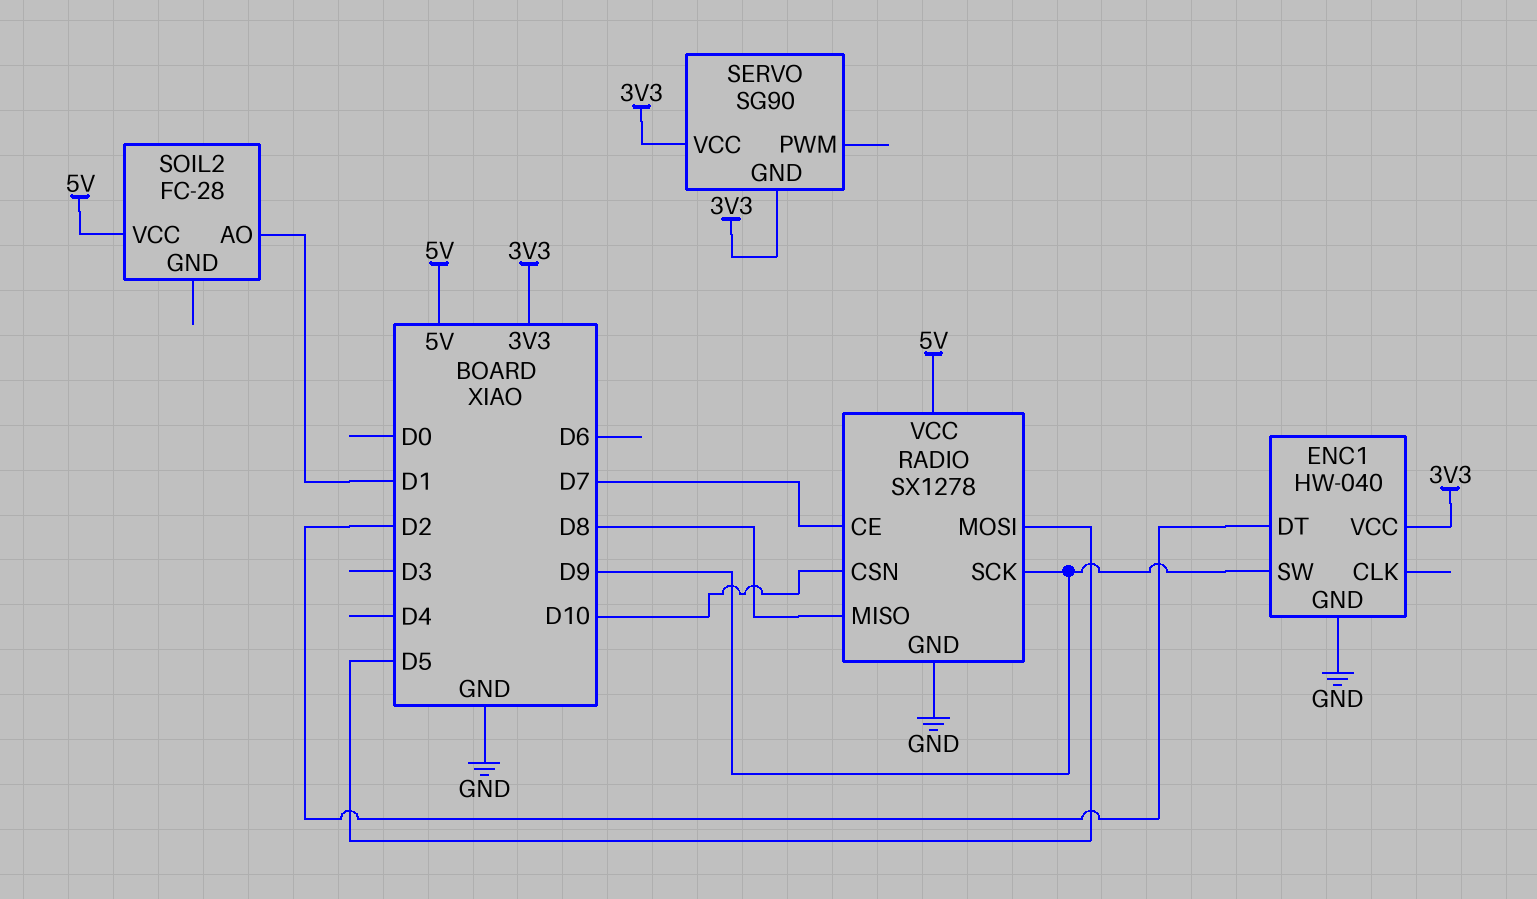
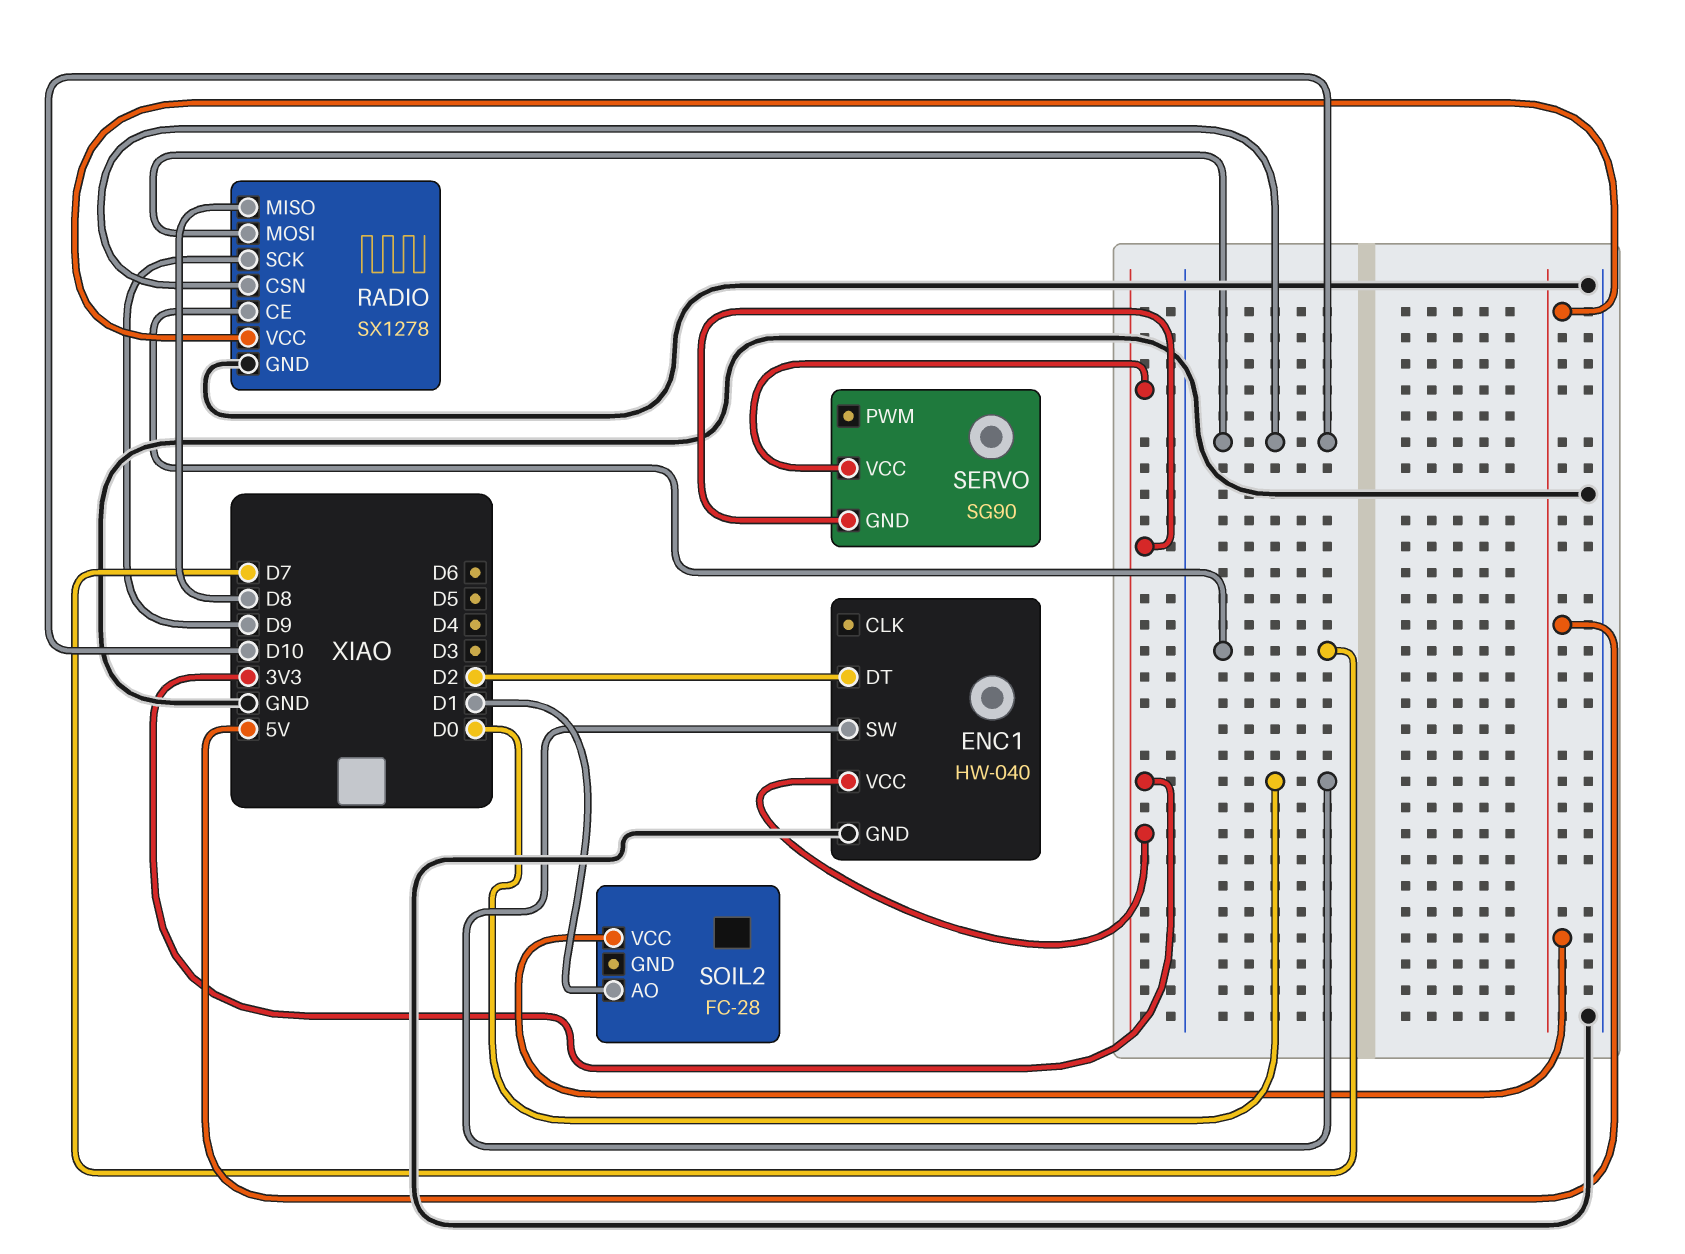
ENC1 pin SW: D9 -> D0
RADIO pin MOSI: D5 -> D10

